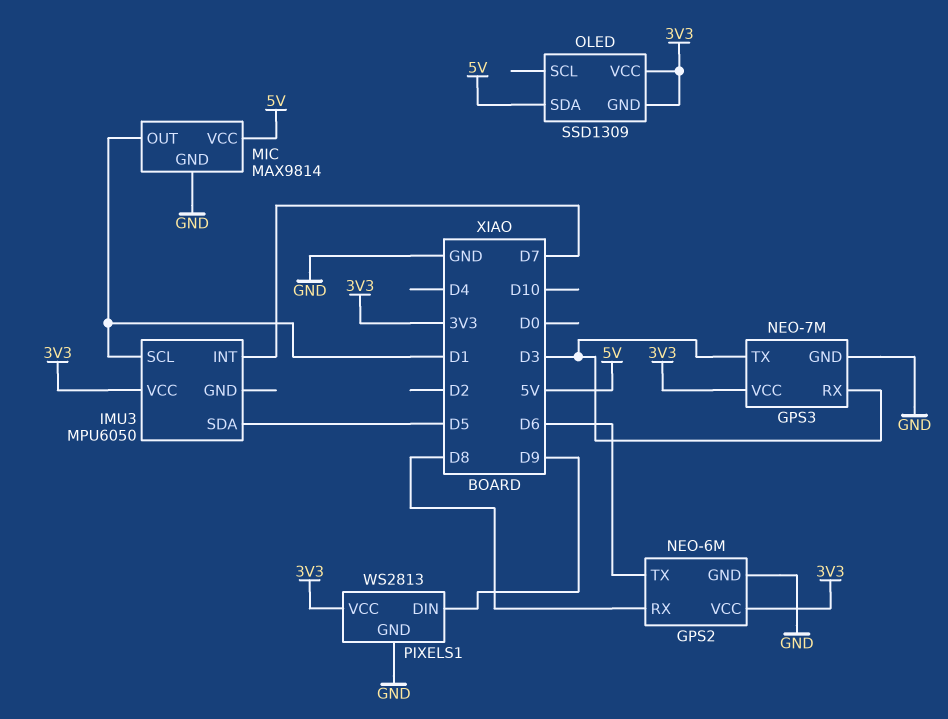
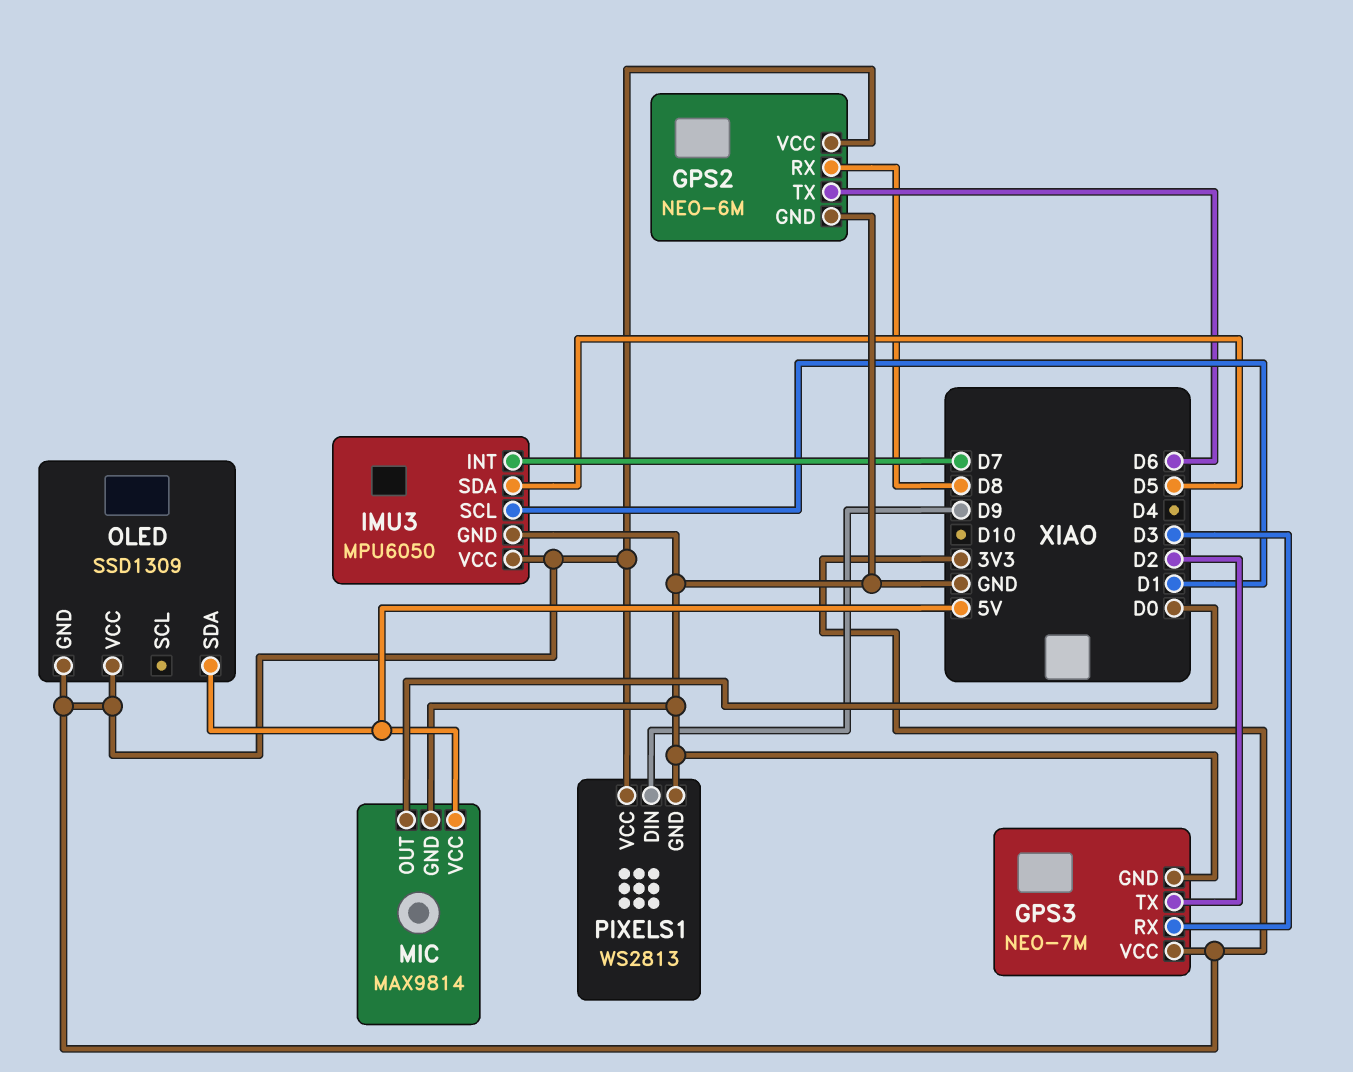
GPS3 pin TX: D3 -> D2
IMU3 pin GND: none -> GND
MIC pin OUT: D1 -> D0

